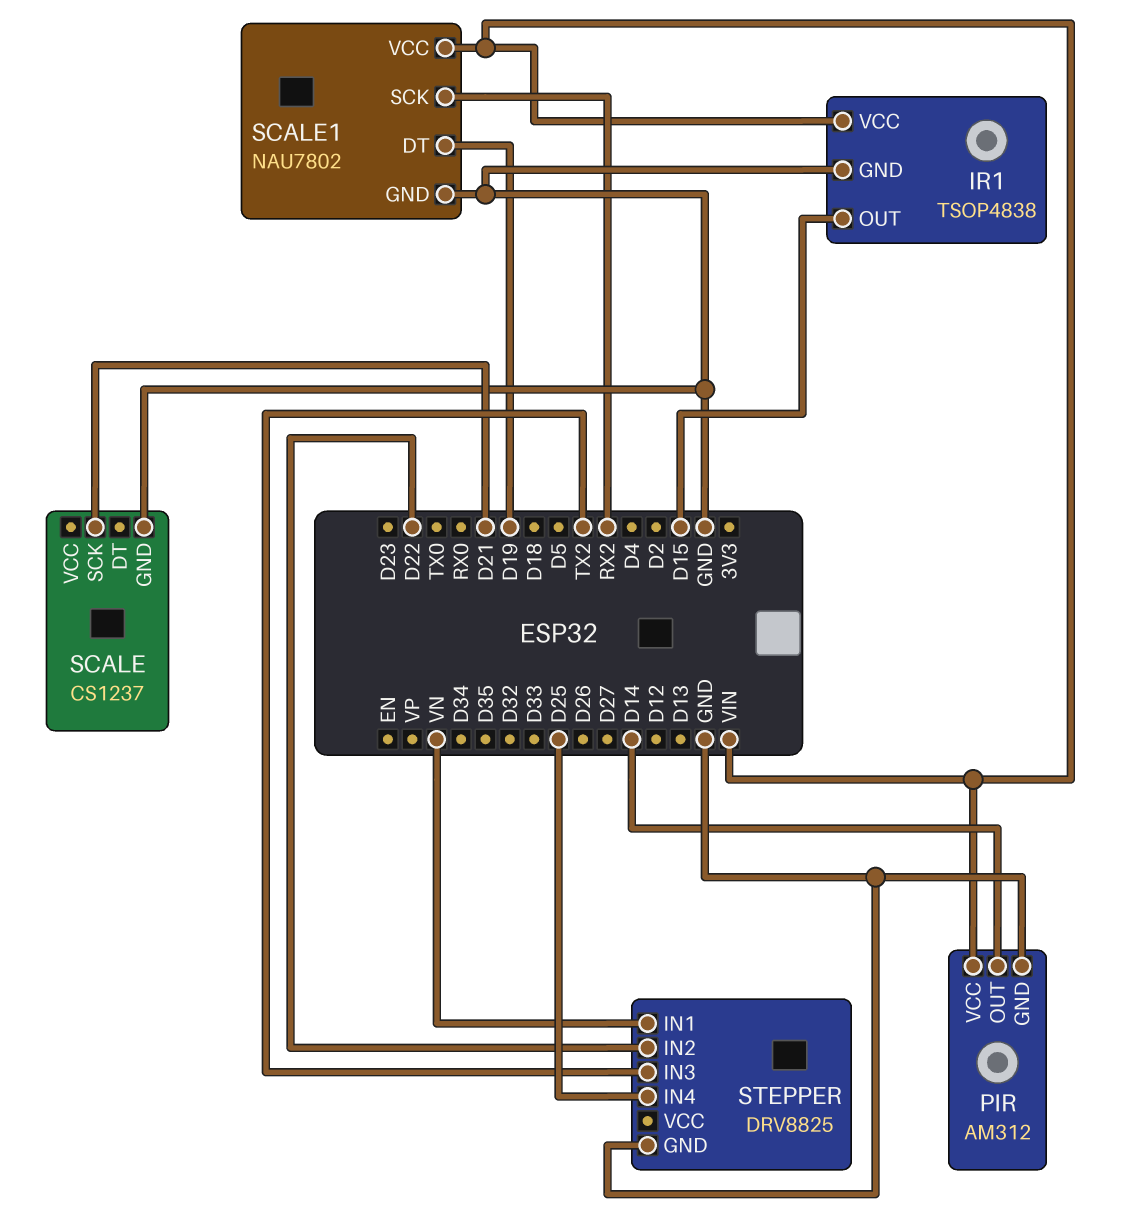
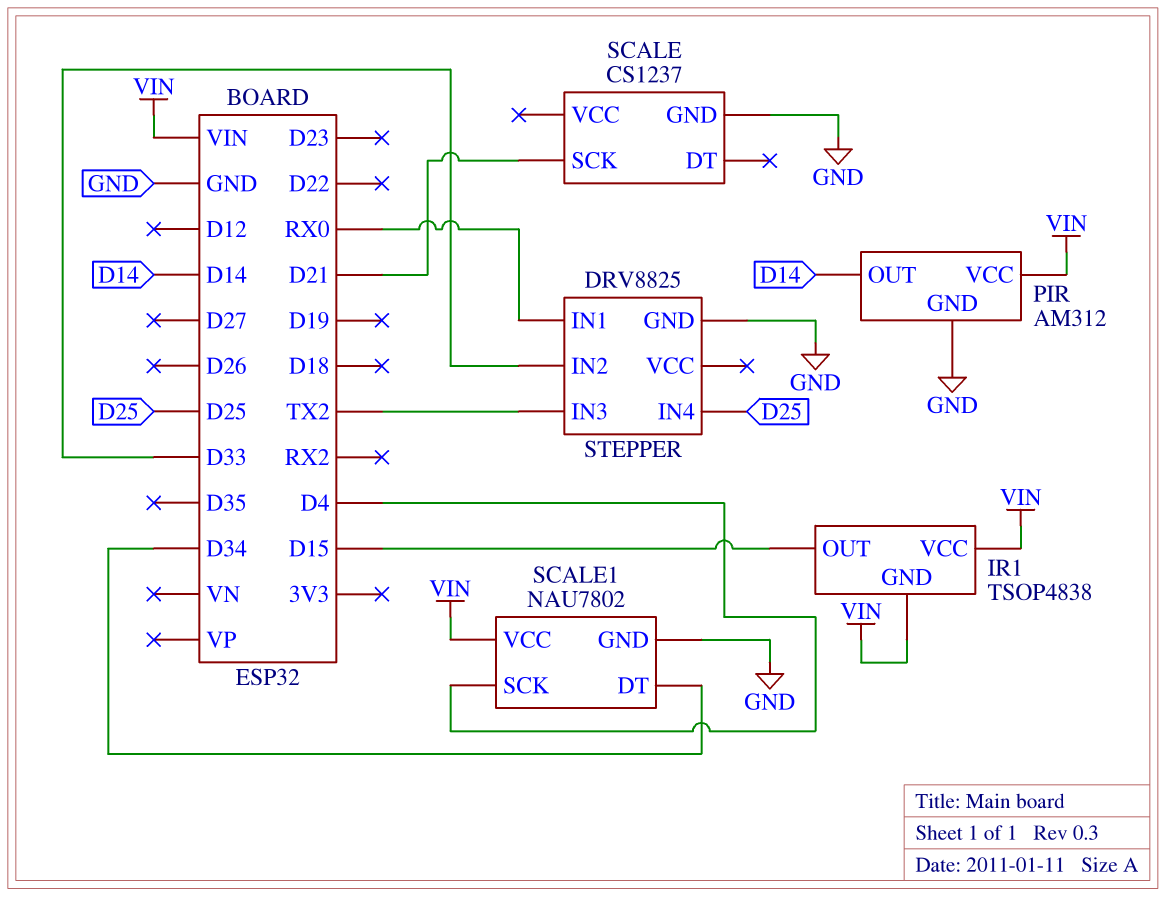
IR1 pin GND: GND -> VIN
SCALE1 pin DT: D19 -> D34
SCALE1 pin SCK: RX2 -> D4
STEPPER pin IN1: VN -> RX0
STEPPER pin IN2: D22 -> D33

